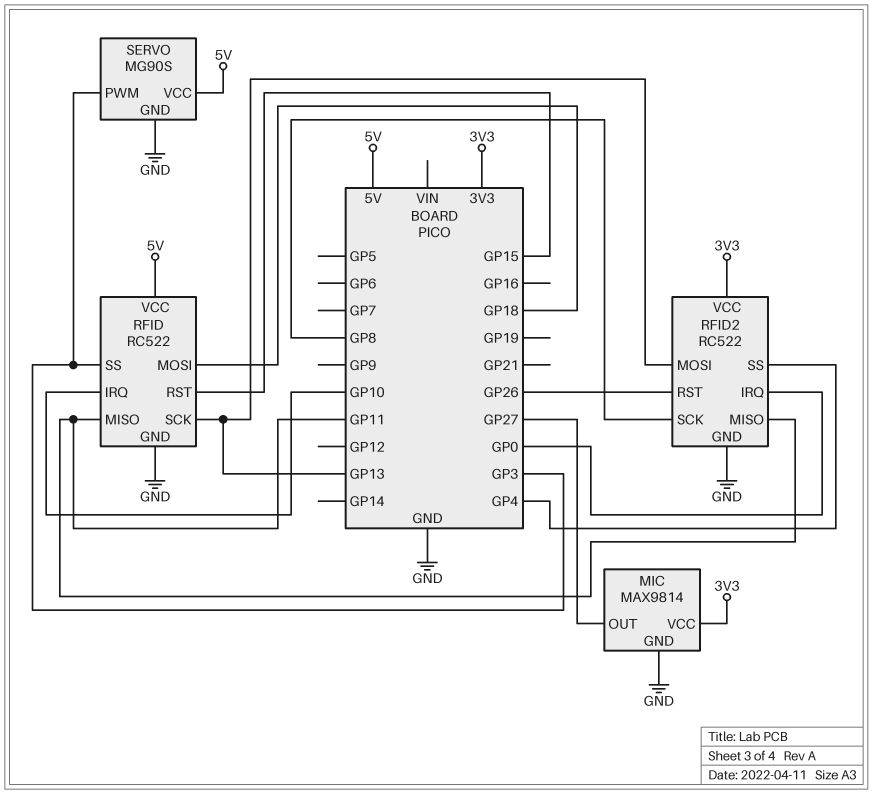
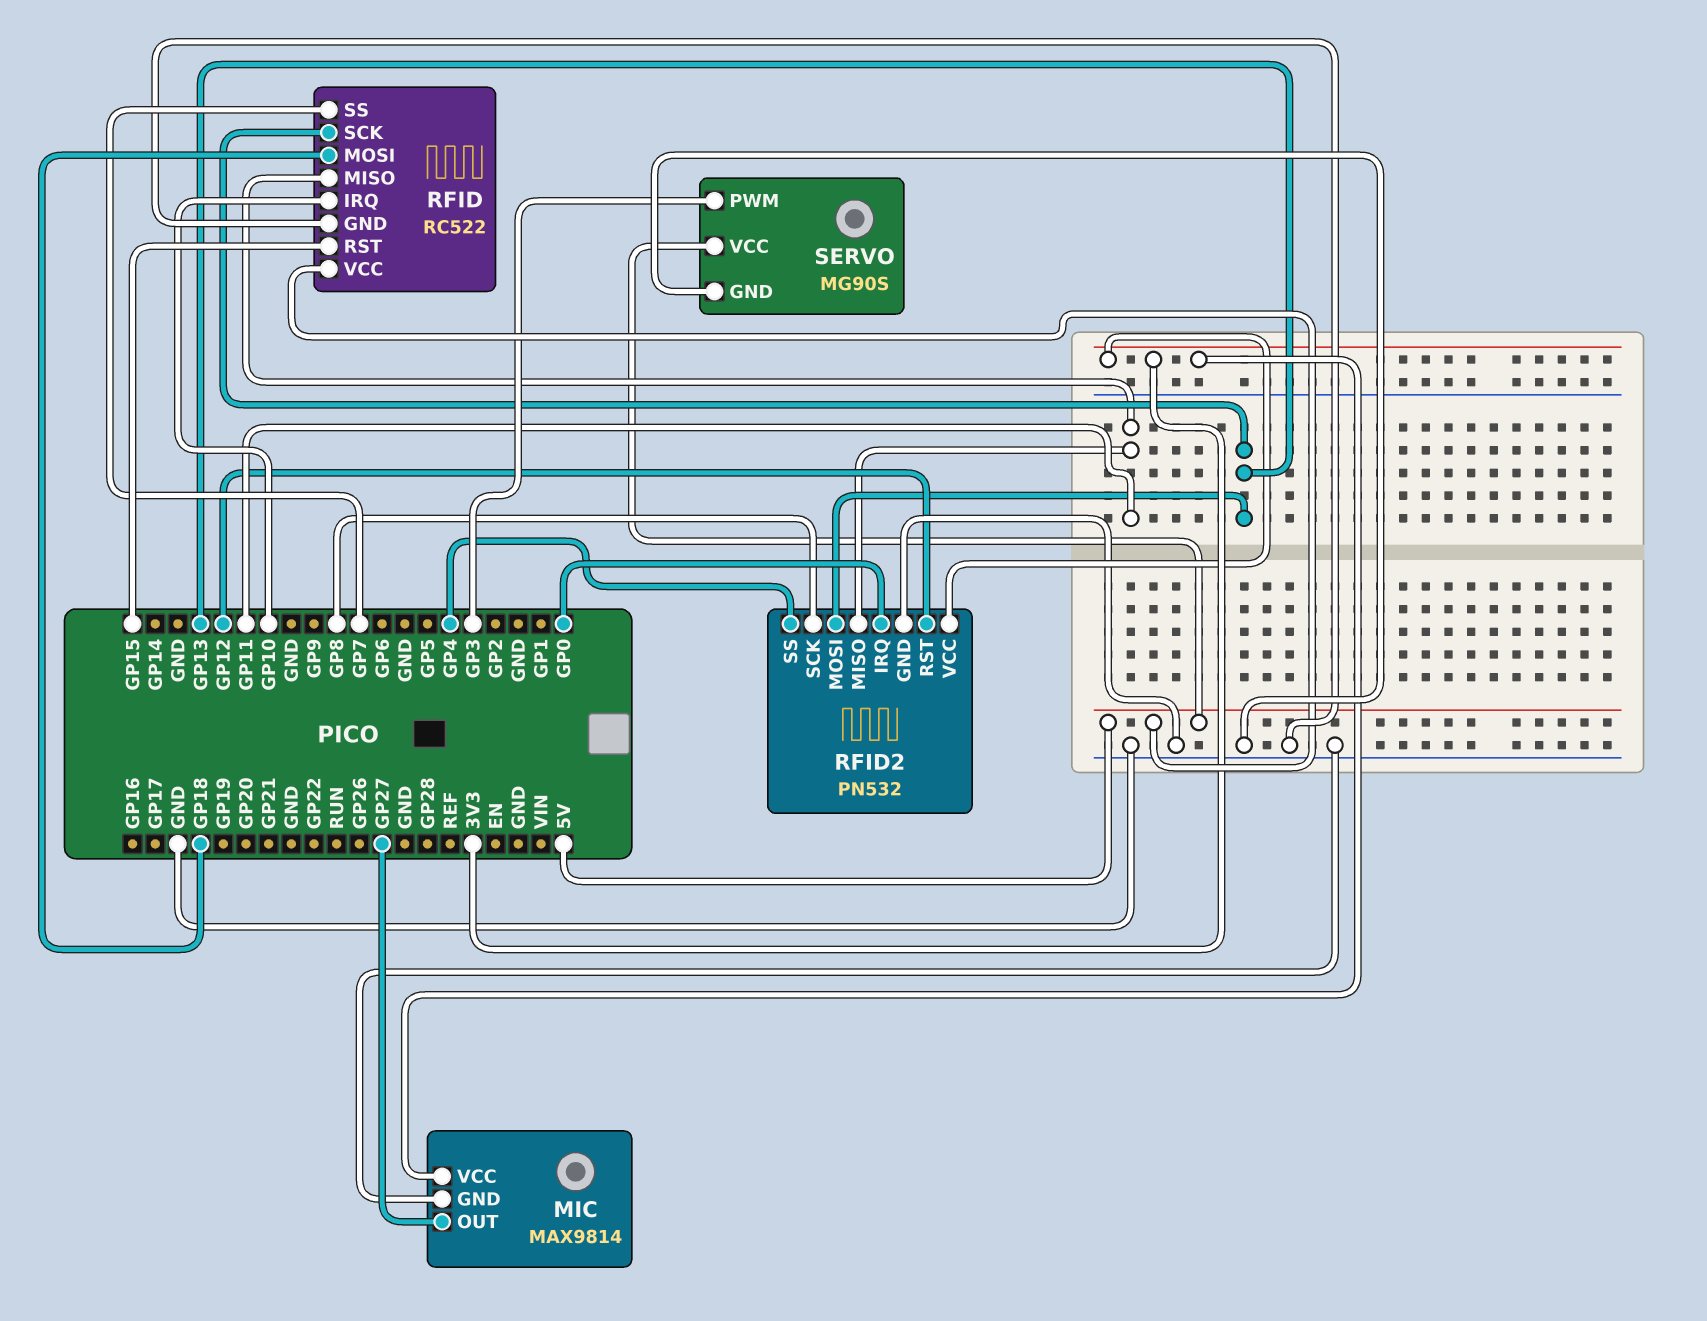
RFID pin SS: GP3 -> GP7
RFID2: RC522 -> PN532
RFID2 pin RST: GP26 -> GP12

